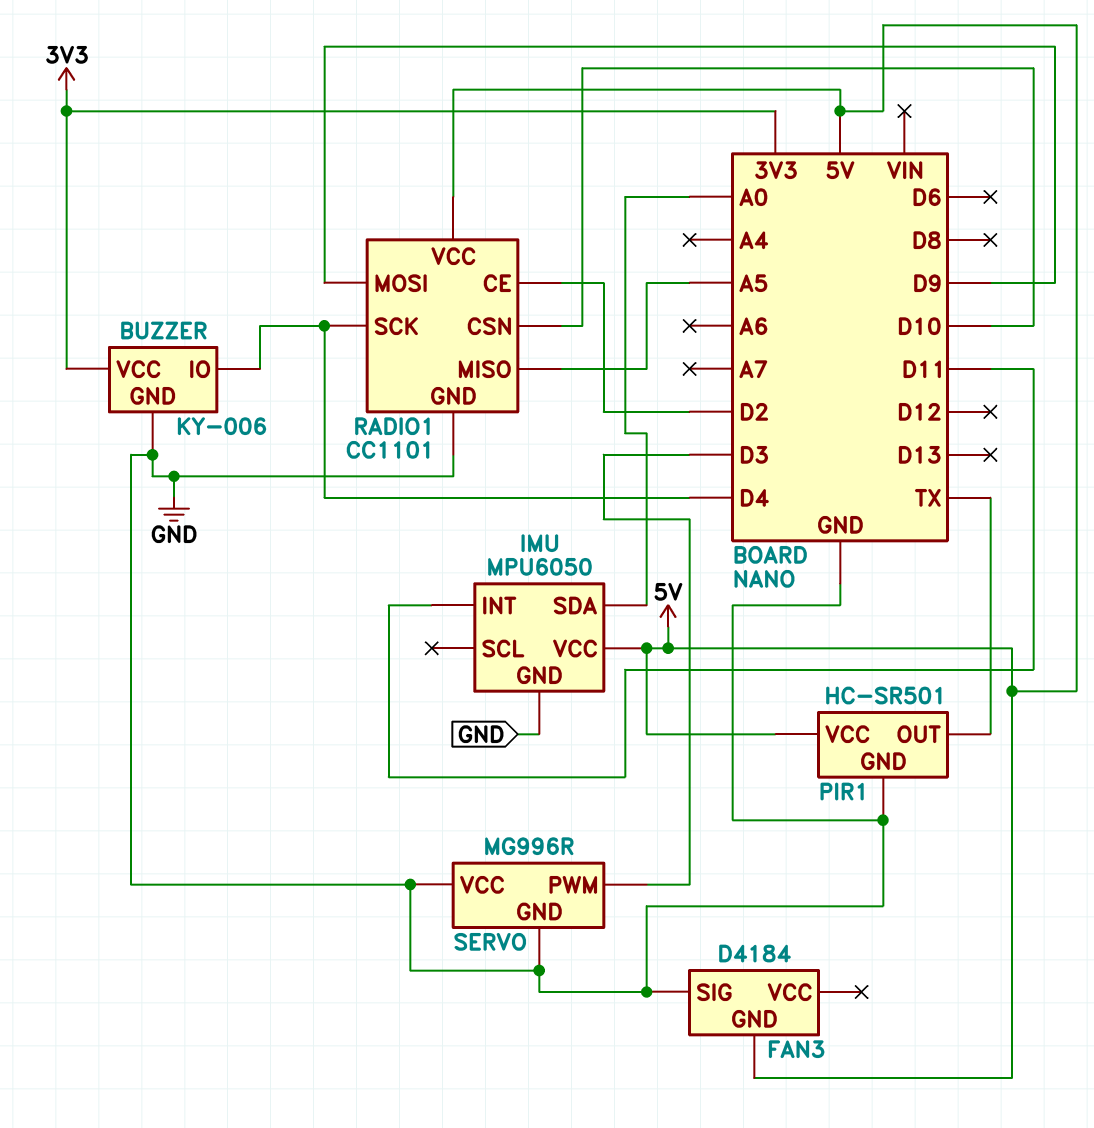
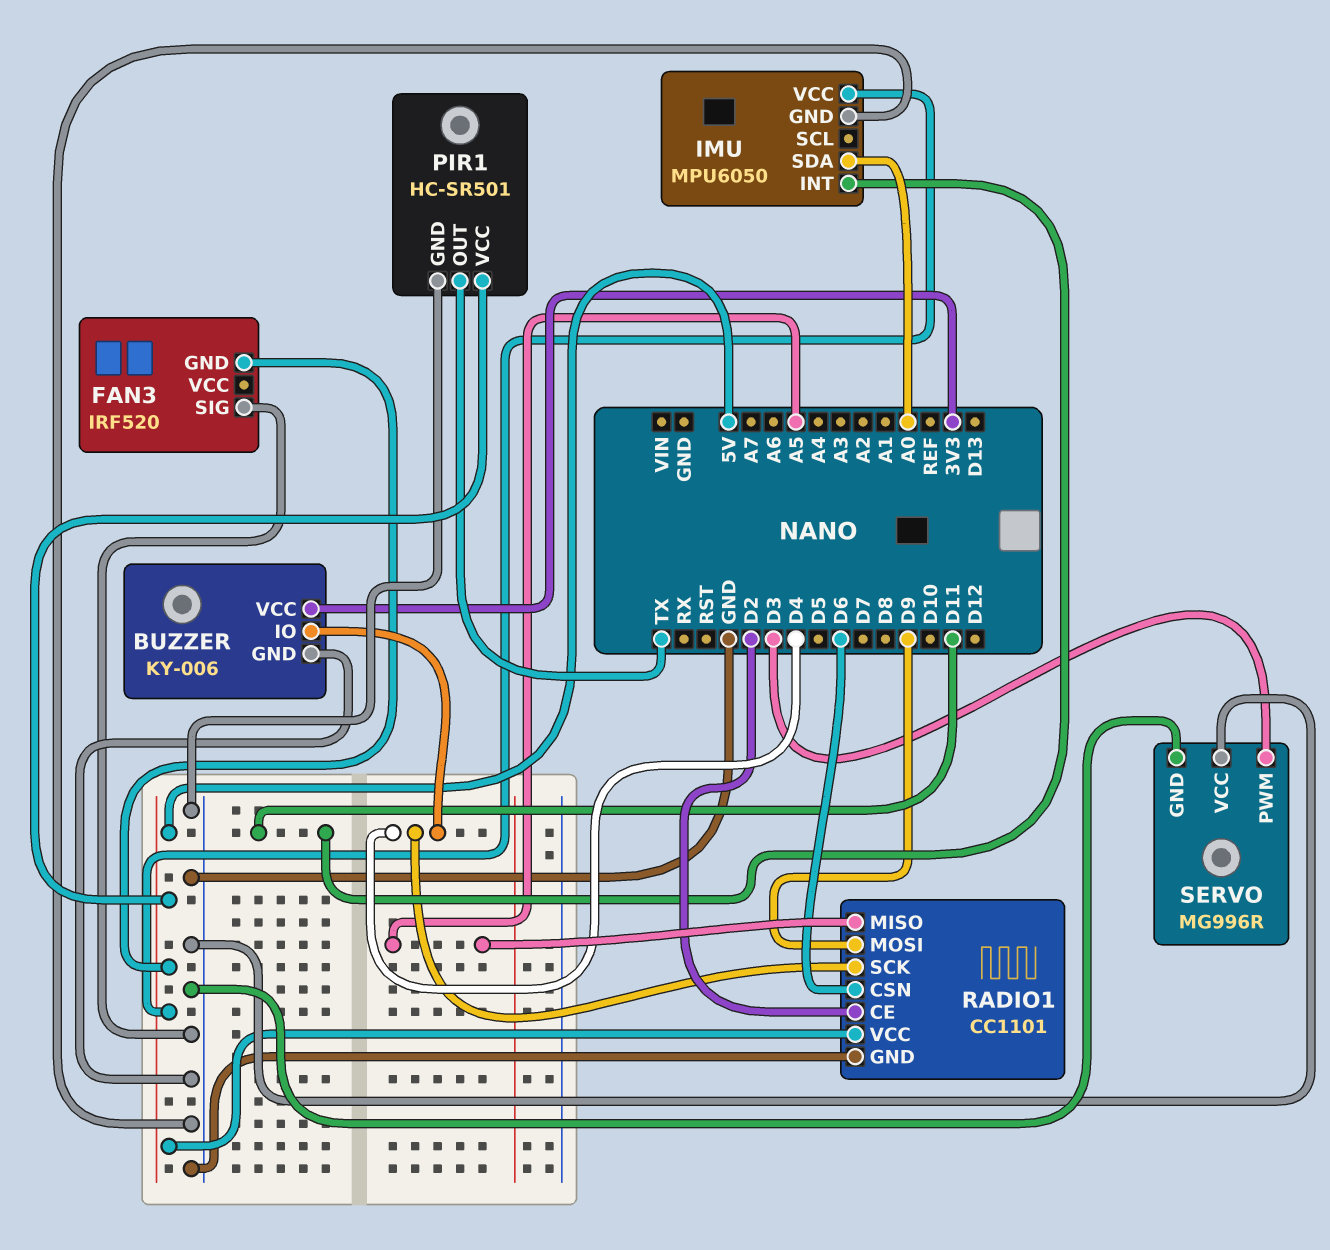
FAN3: D4184 -> IRF520
RADIO1 pin CSN: D10 -> D6

